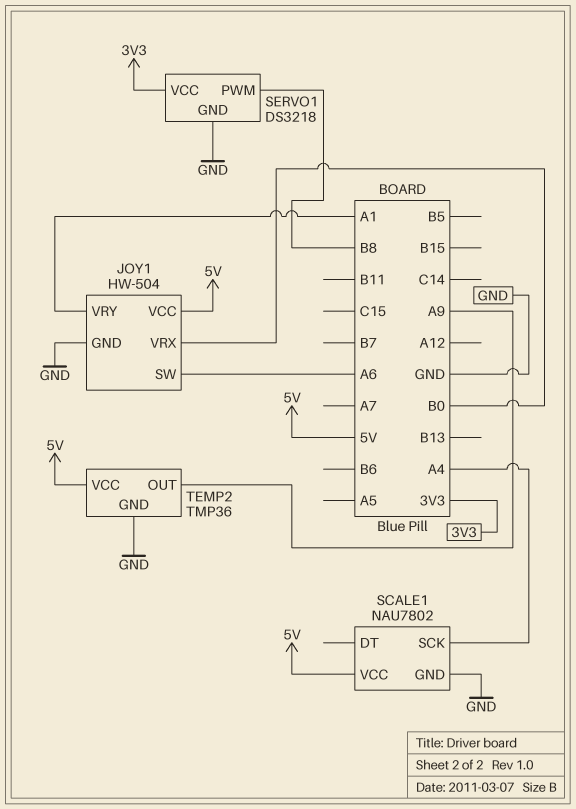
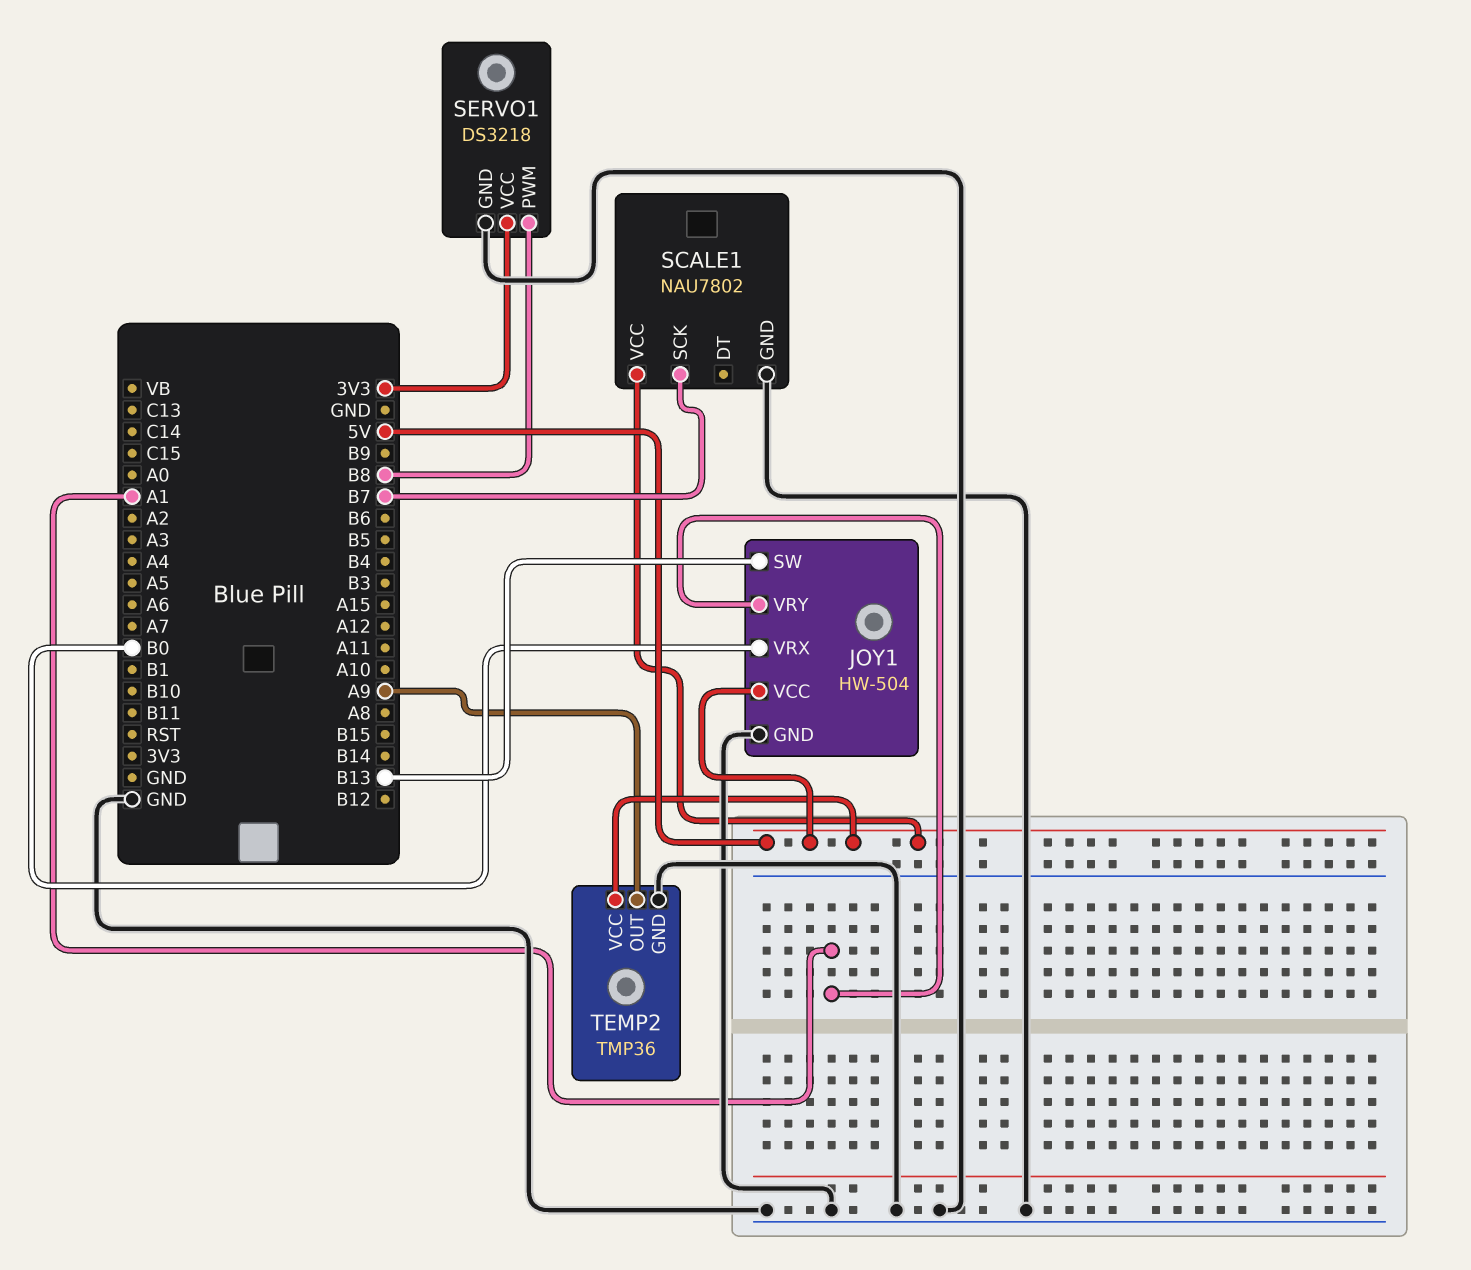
JOY1 pin SW: A6 -> B13
SCALE1 pin SCK: A4 -> B7

